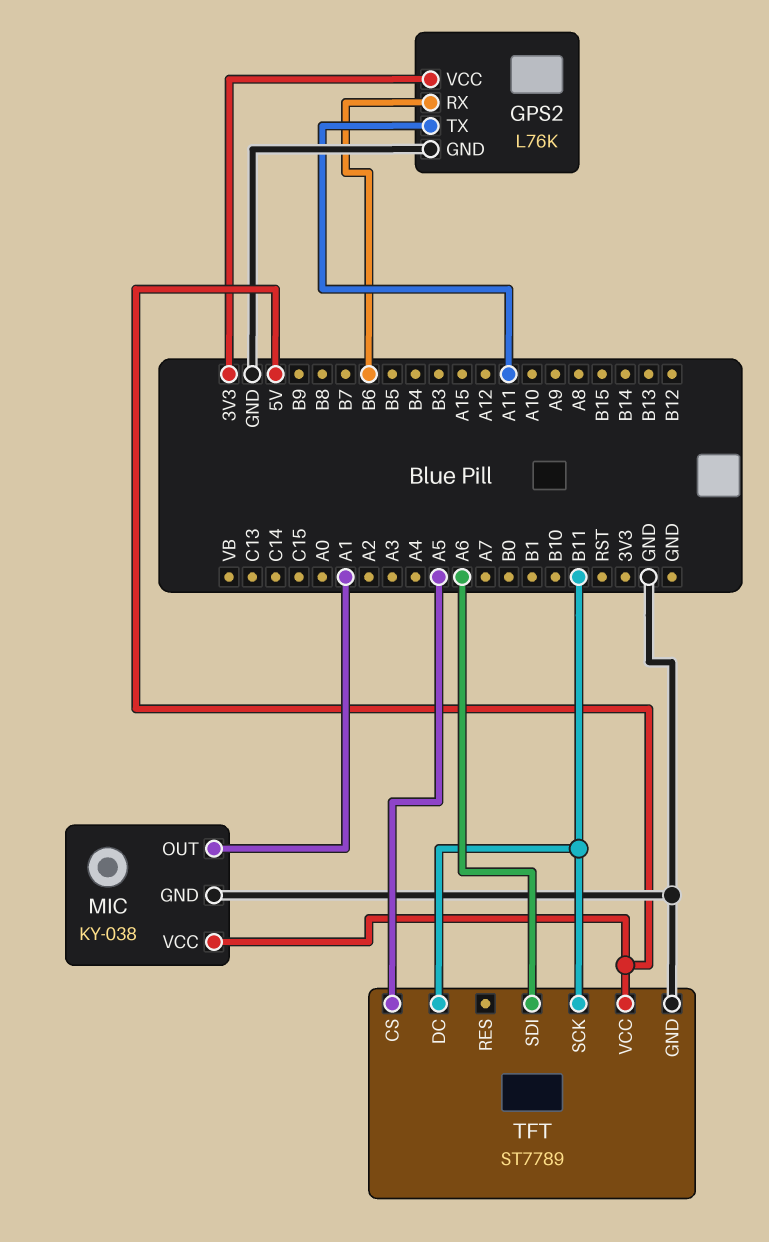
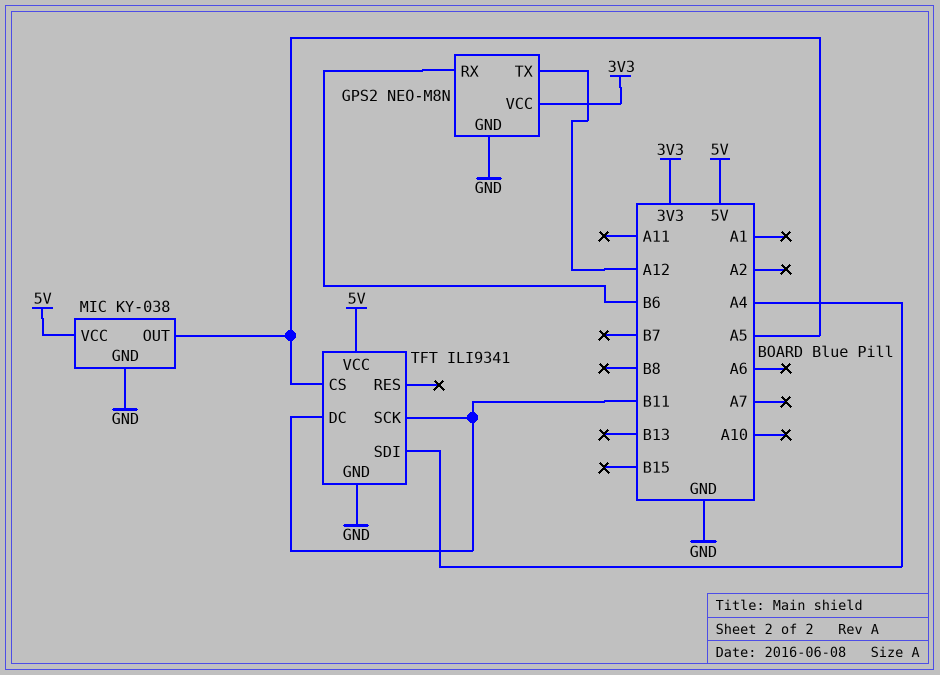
GPS2: L76K -> NEO-M8N
GPS2 pin TX: A11 -> A12
MIC pin OUT: A1 -> A5
TFT: ST7789 -> ILI9341
TFT pin SDI: A6 -> A4

